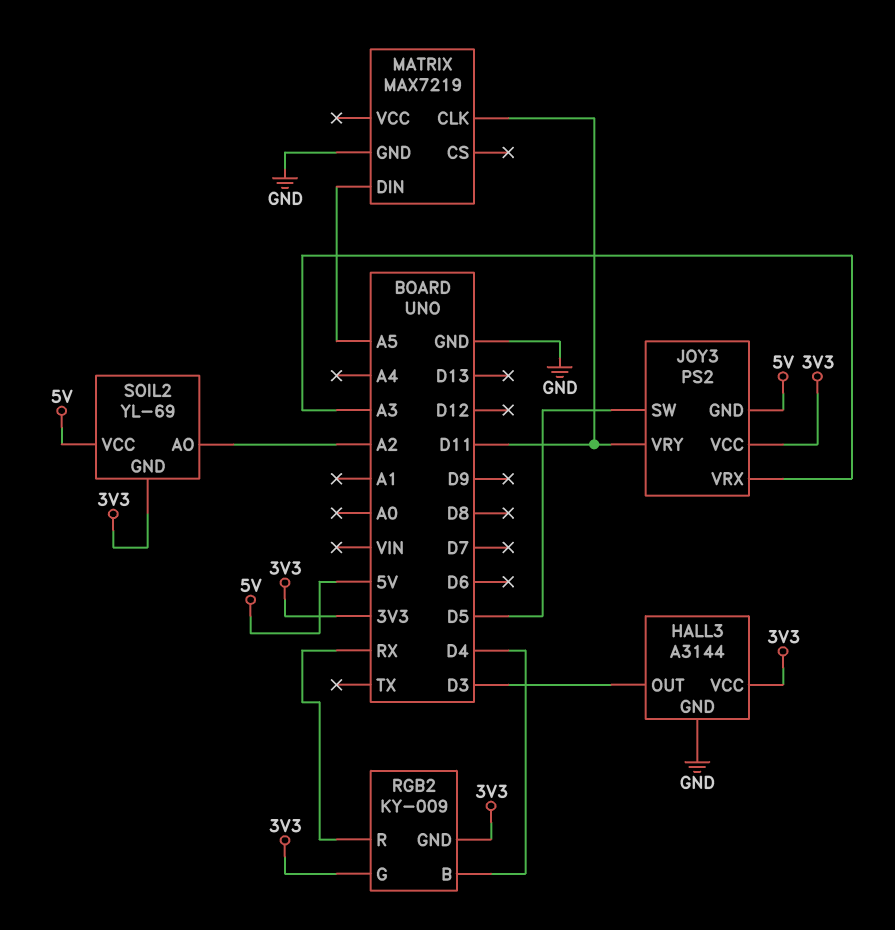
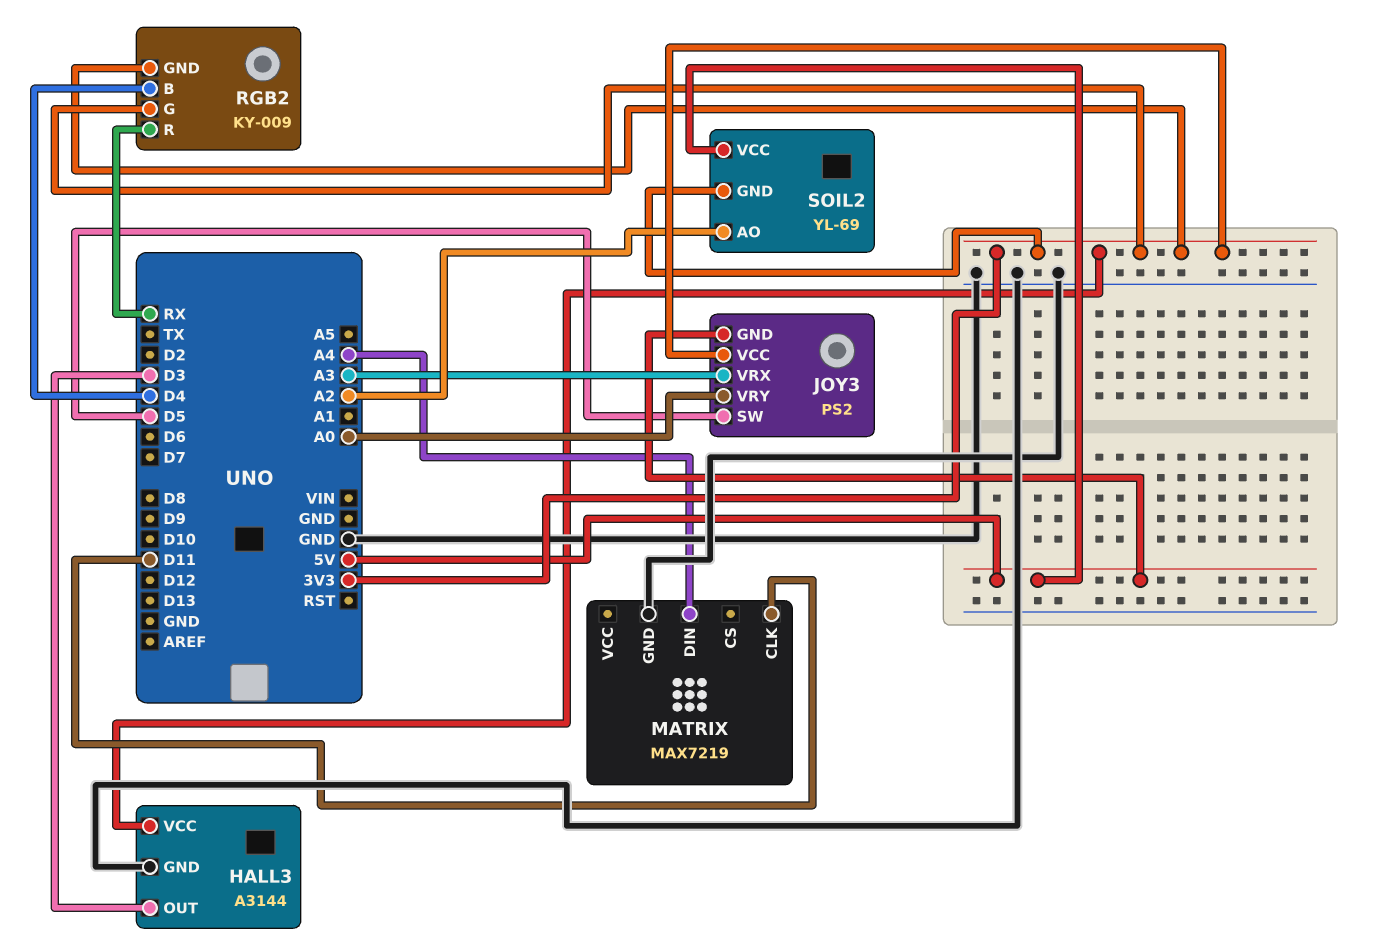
JOY3 pin VRY: D11 -> A0
MATRIX pin DIN: A5 -> A4

